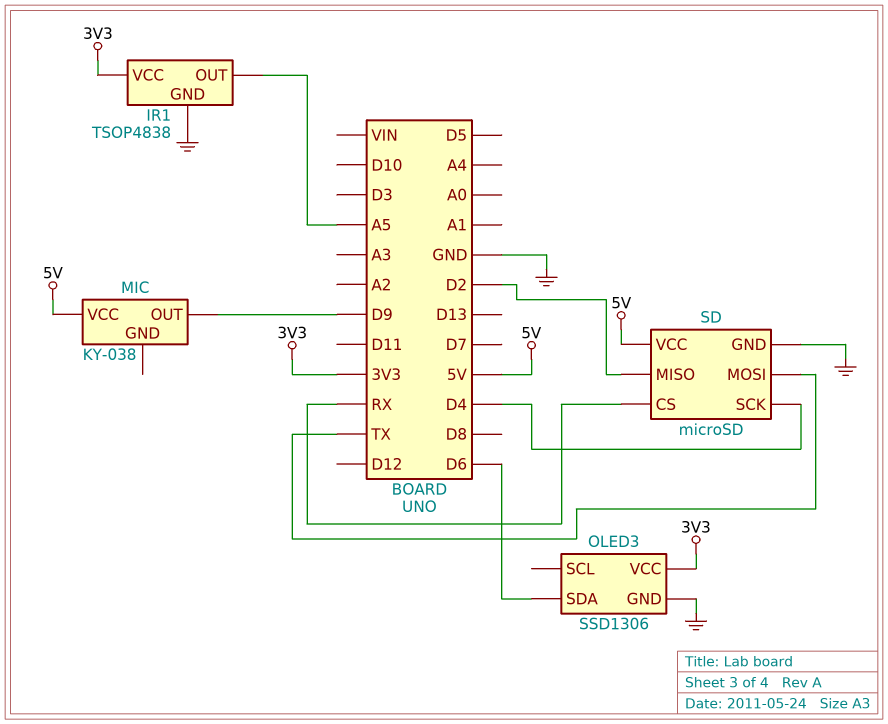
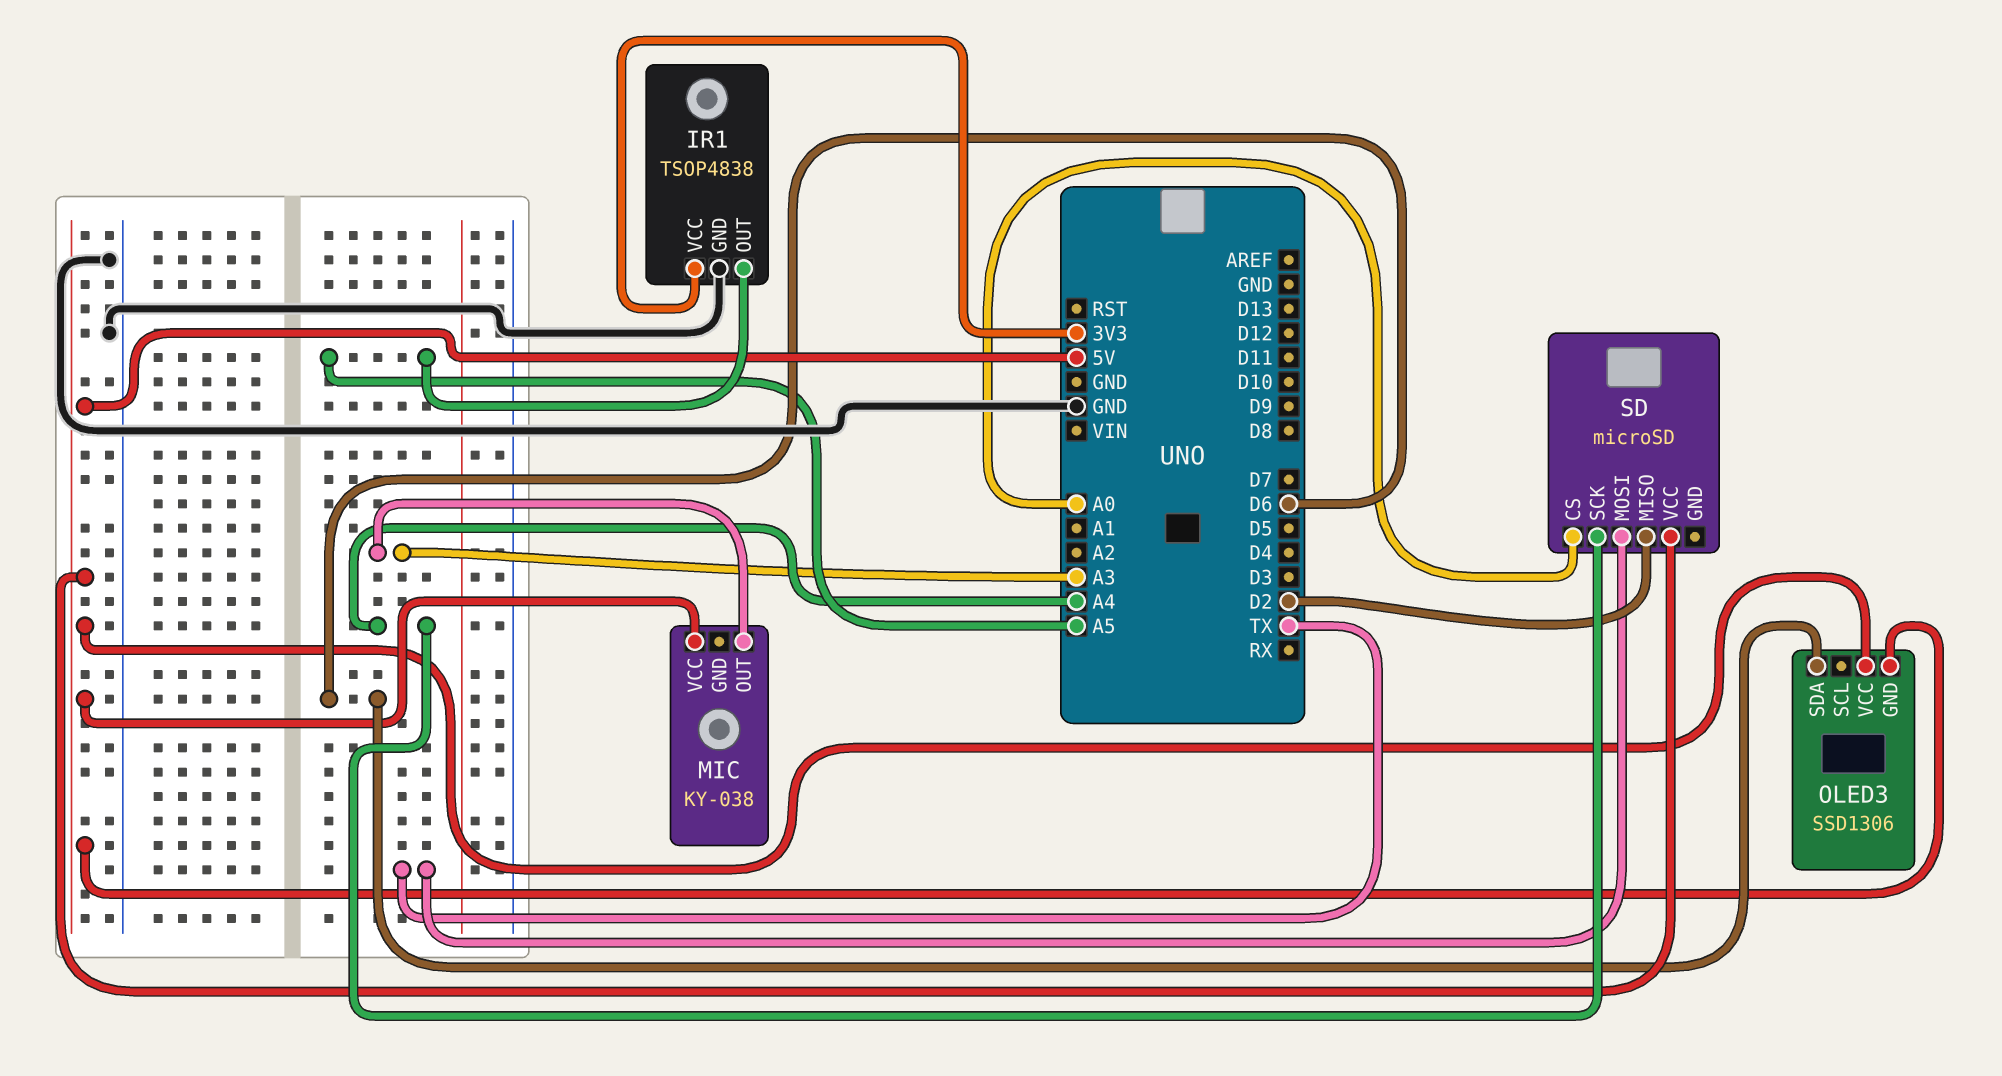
MIC pin OUT: D9 -> A3
OLED3 pin GND: GND -> 5V
OLED3 pin VCC: 3V3 -> 5V
SD pin CS: RX -> A0
SD pin GND: GND -> none
SD pin SCK: D4 -> A4

